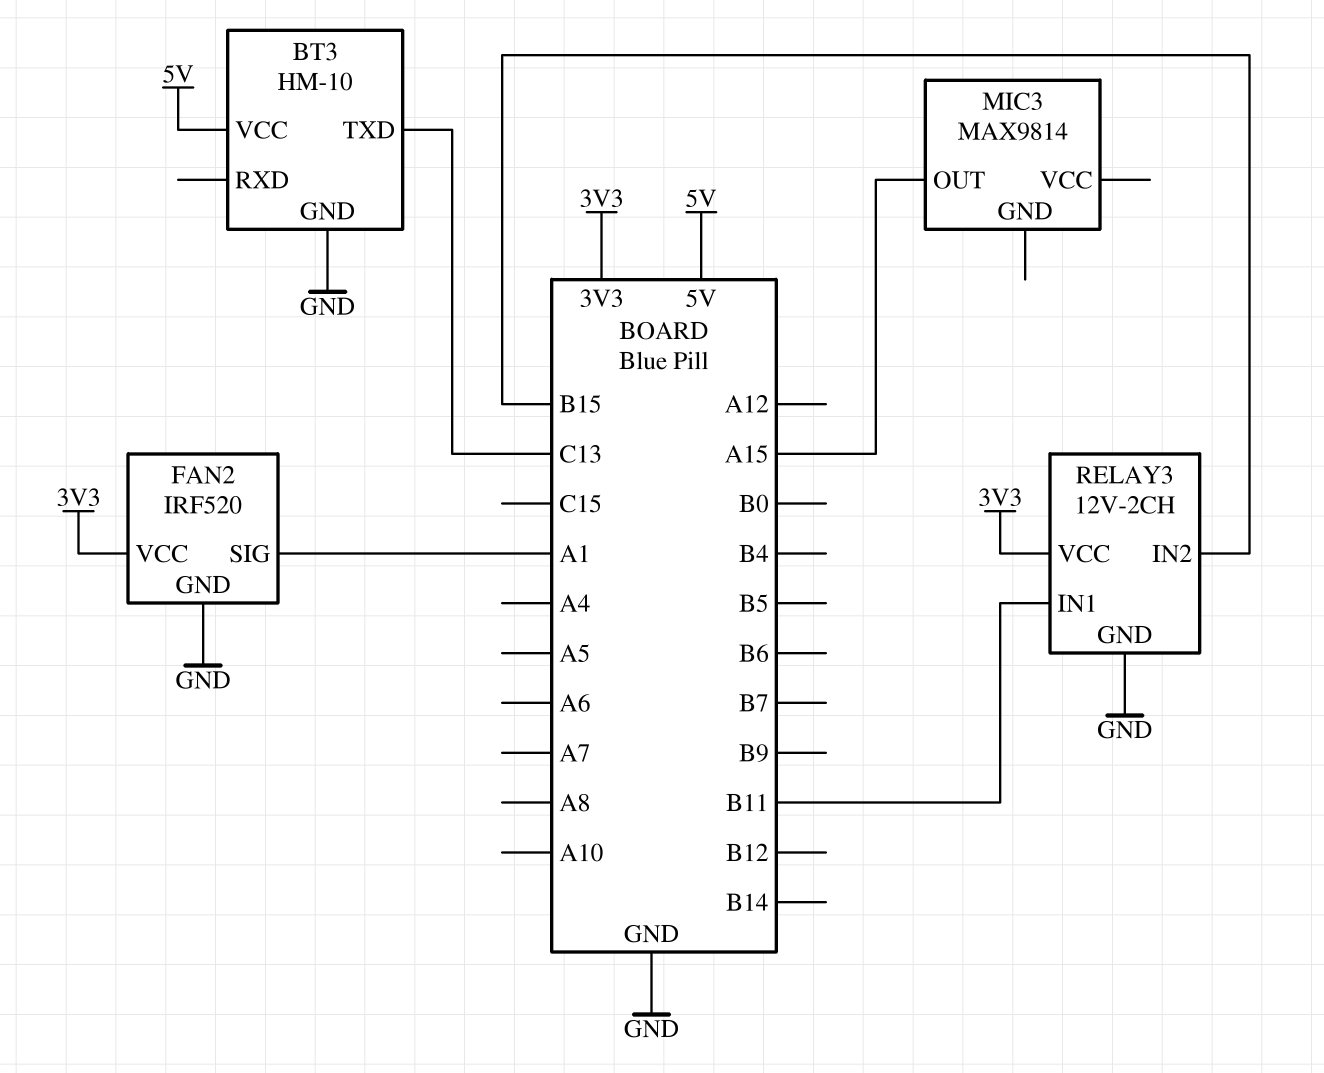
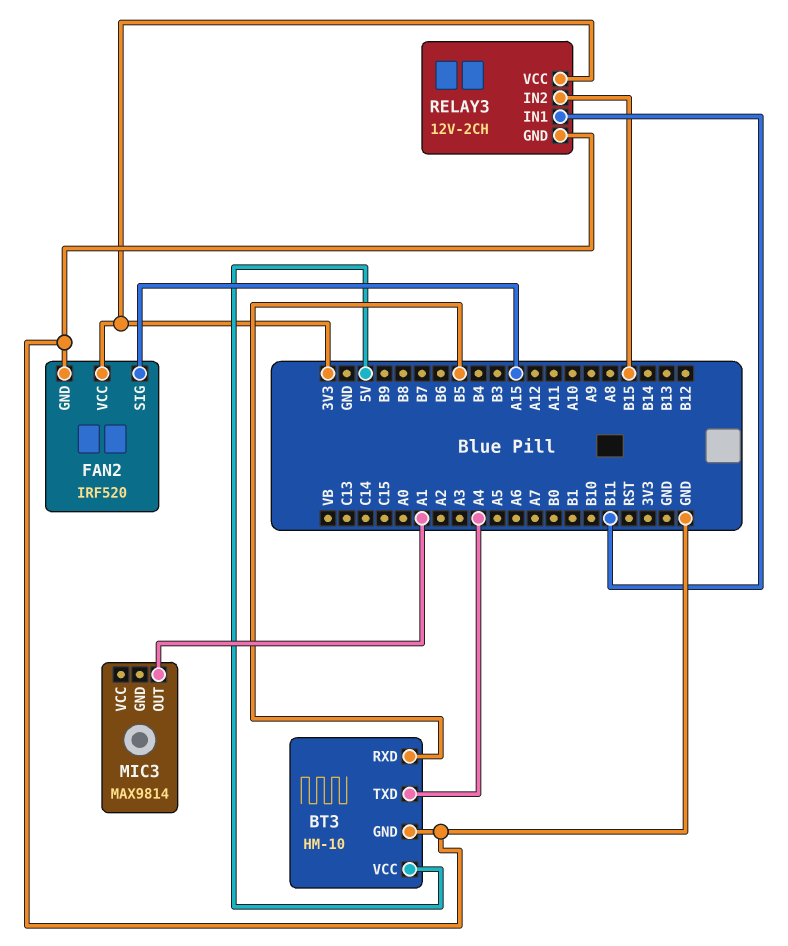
BT3 pin RXD: none -> B5
BT3 pin TXD: C13 -> A4
FAN2 pin SIG: A1 -> A15
MIC3 pin OUT: A15 -> A1

